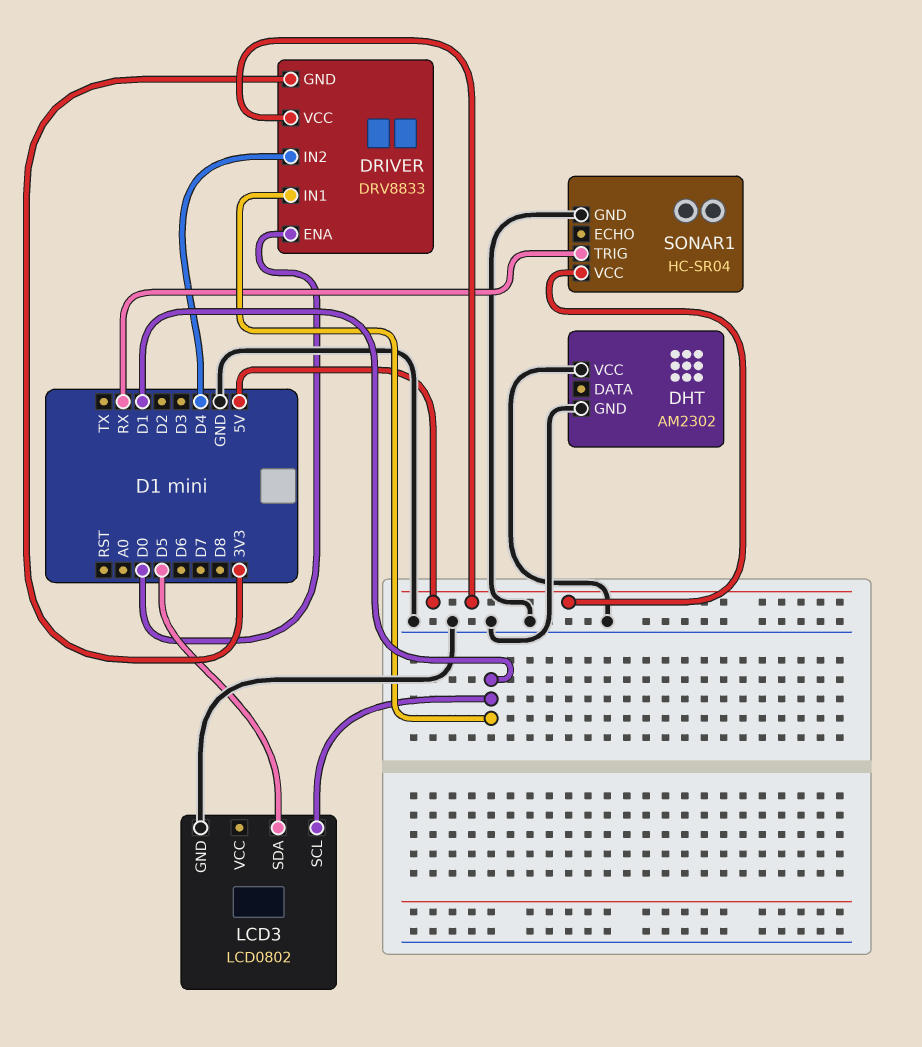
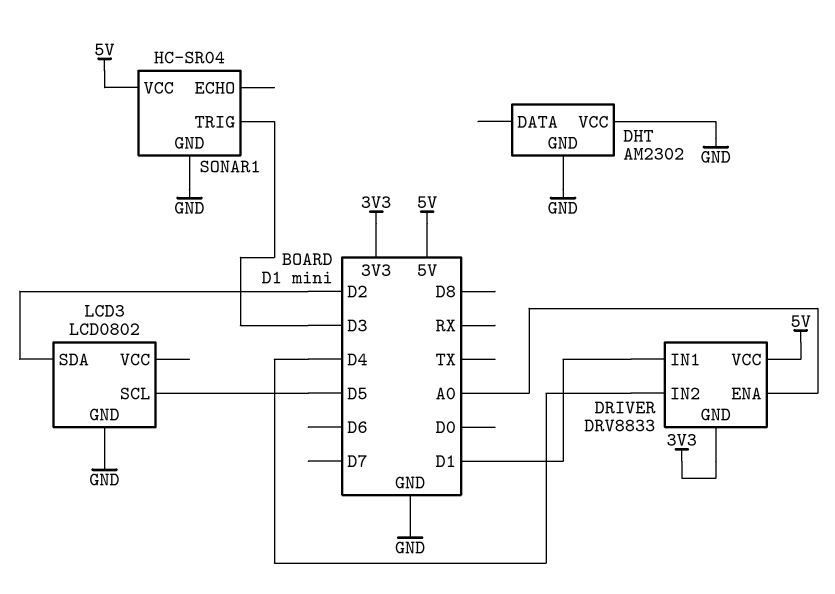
DRIVER pin ENA: D0 -> A0
LCD3 pin SCL: D1 -> D5
LCD3 pin SDA: D5 -> D2
SONAR1 pin TRIG: RX -> D3

